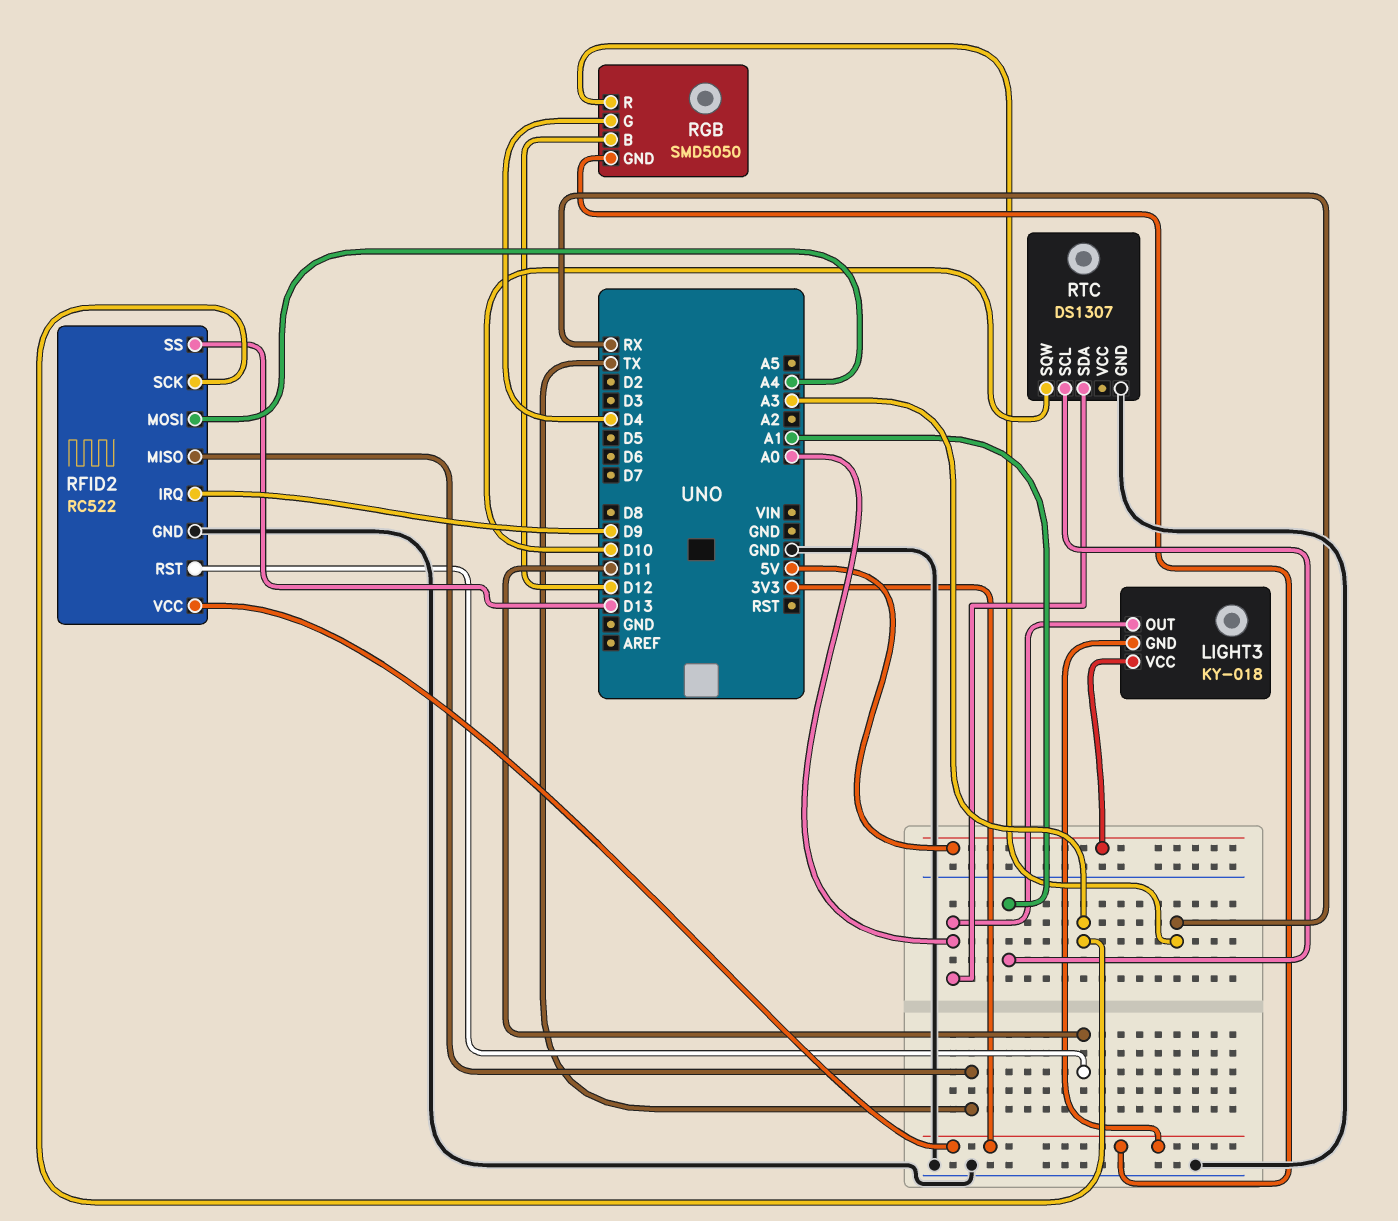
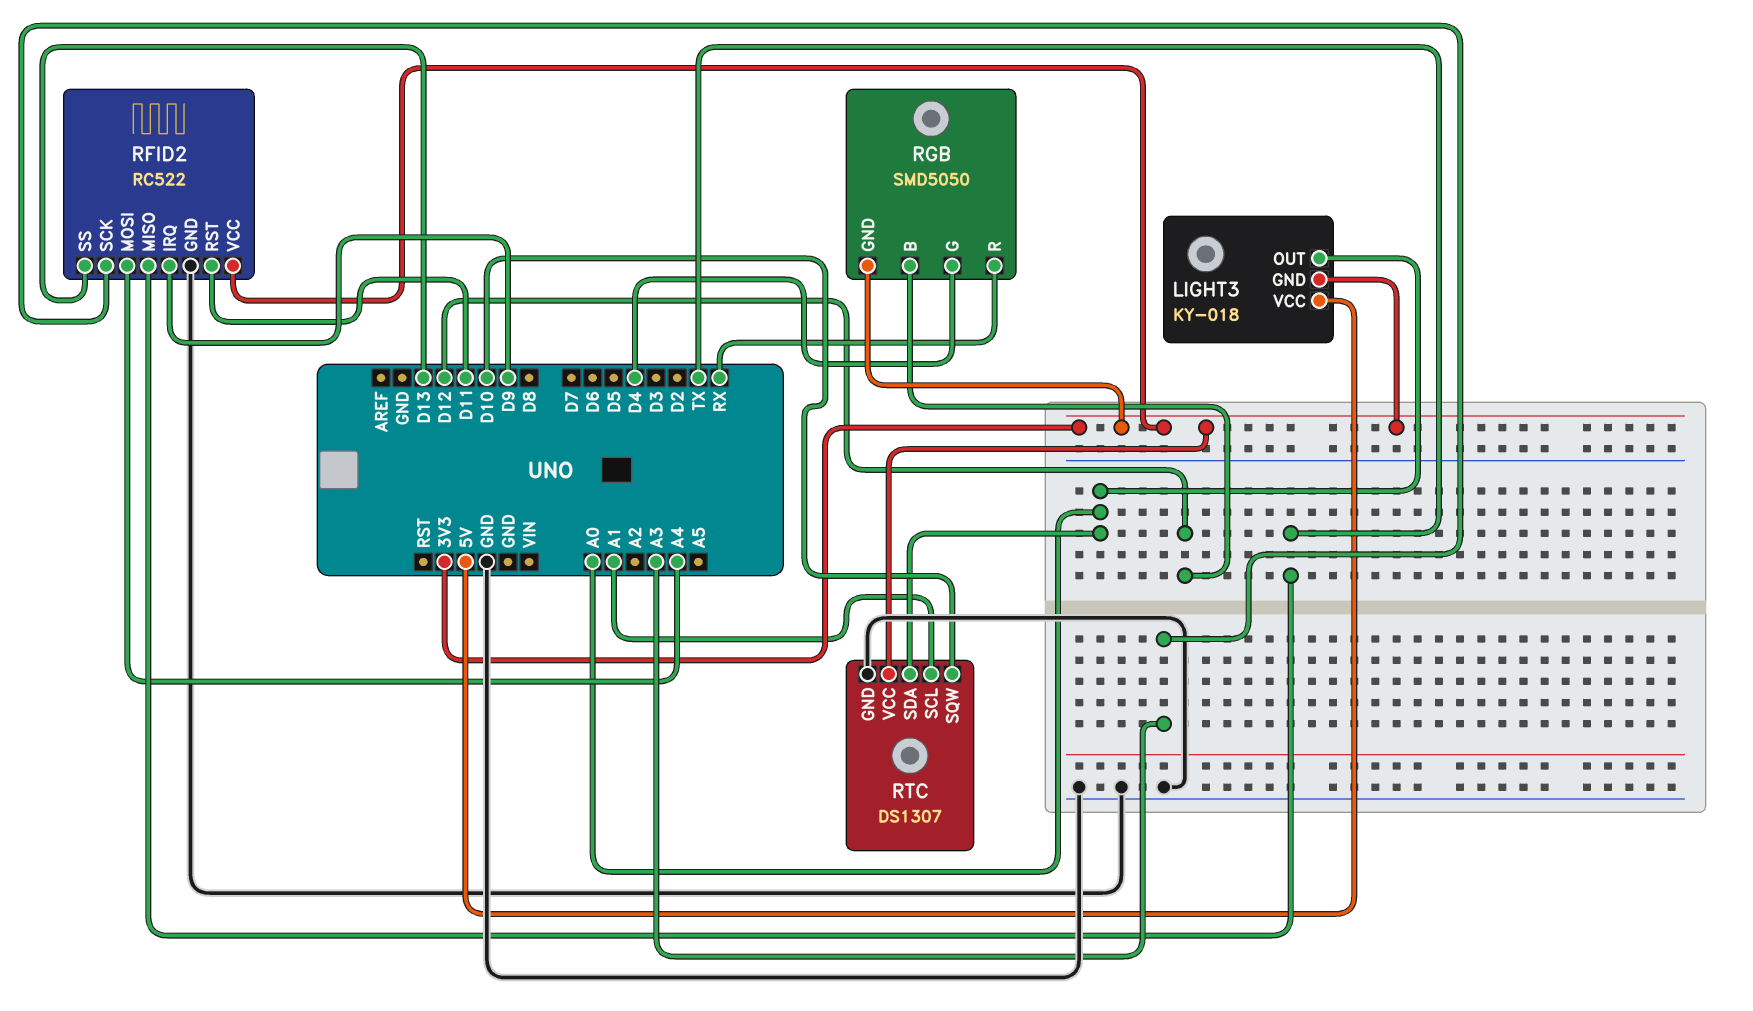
RTC pin VCC: none -> 3V3

